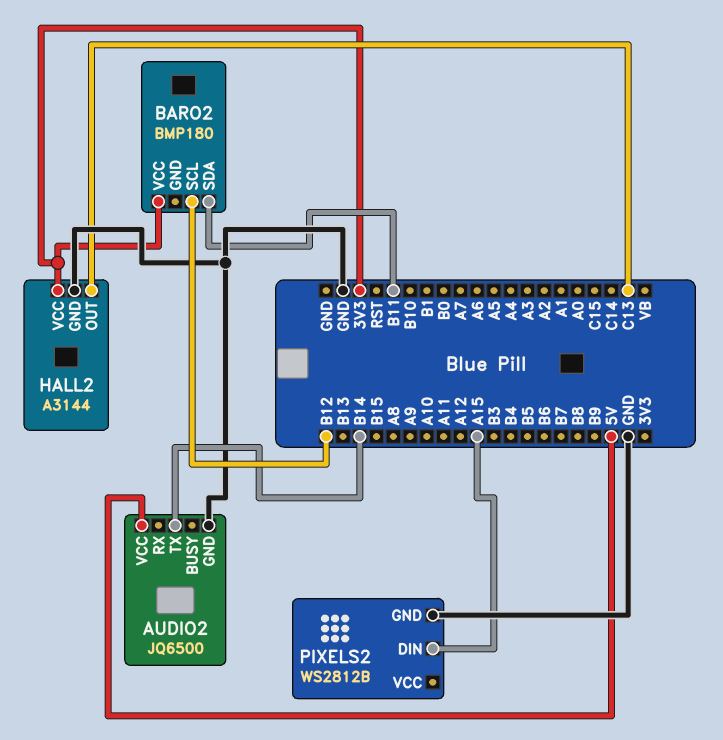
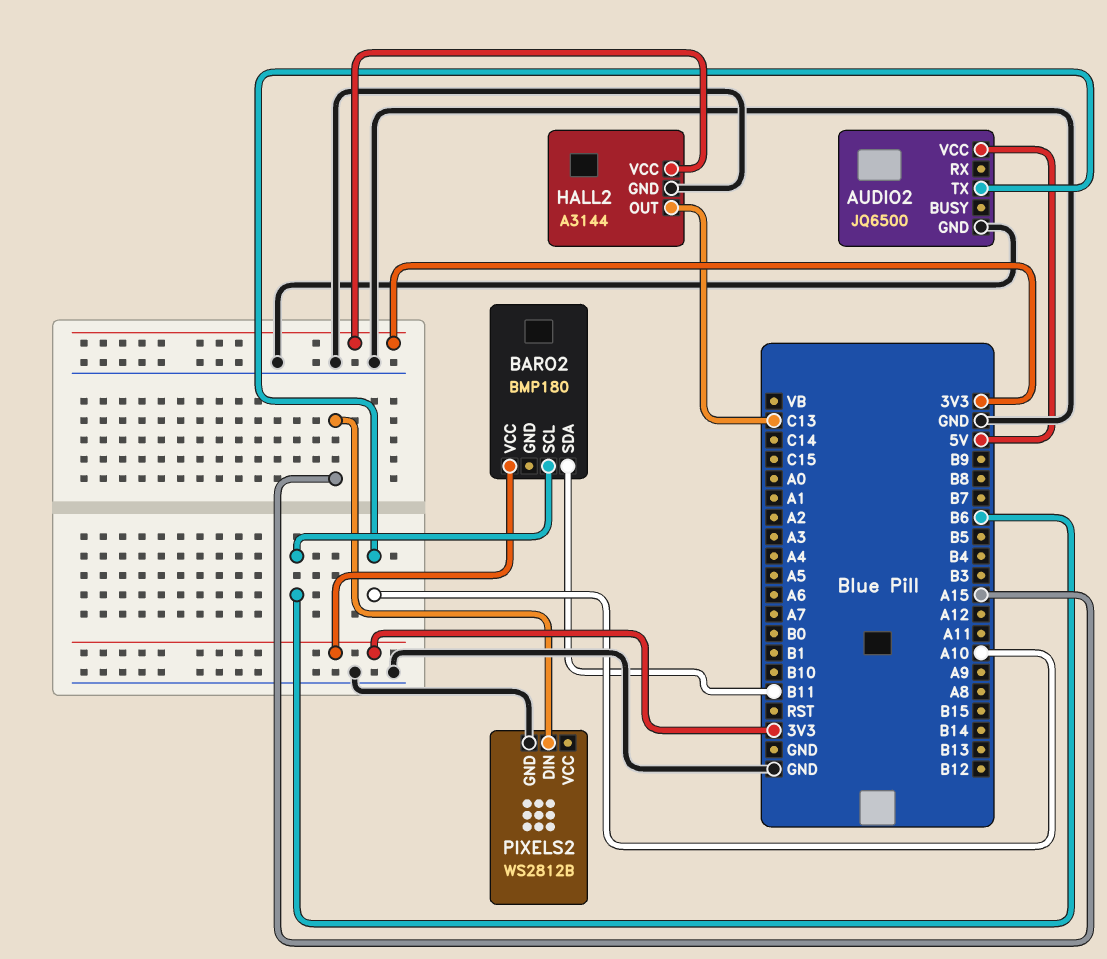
AUDIO2 pin TX: B14 -> A10
BARO2 pin SCL: B12 -> B6

